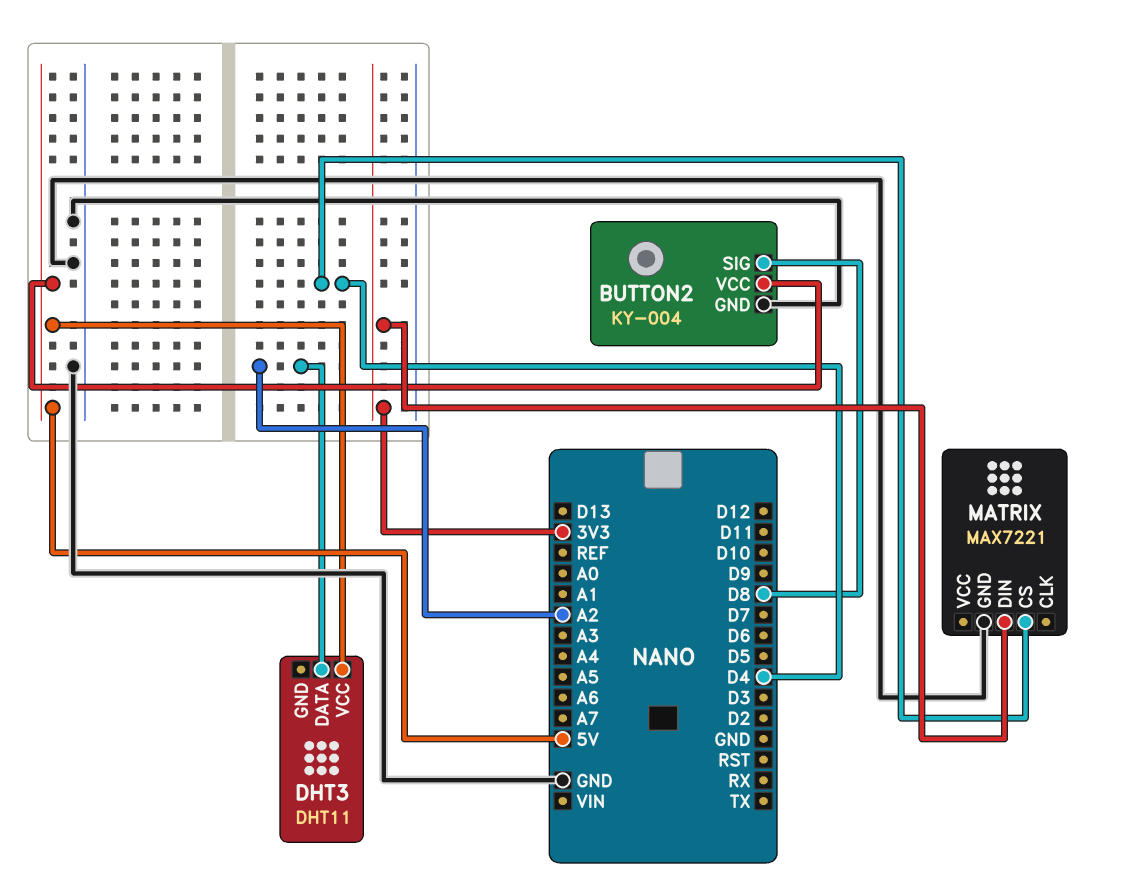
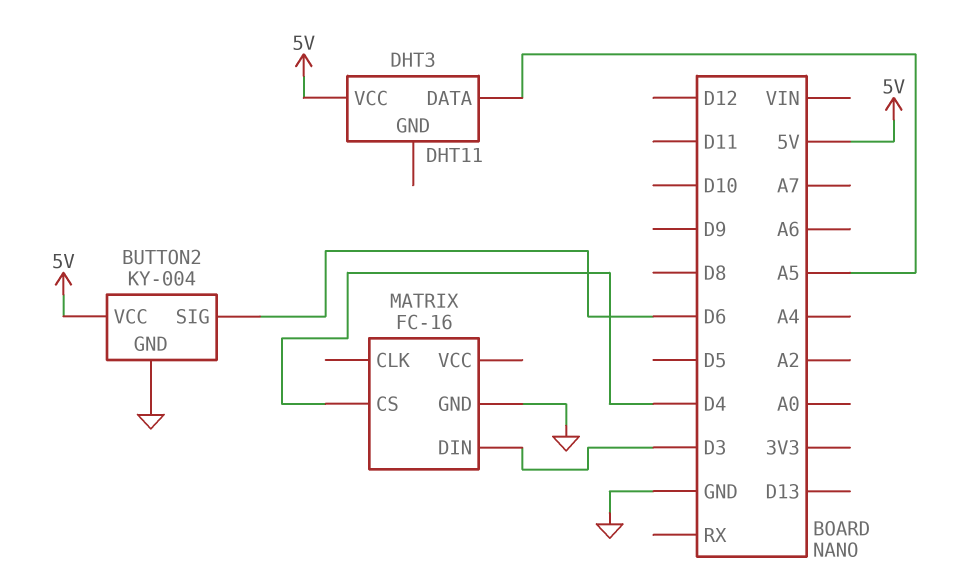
BUTTON2 pin SIG: D8 -> D6
DHT3 pin DATA: A2 -> A5
MATRIX: MAX7221 -> FC-16
MATRIX pin DIN: 3V3 -> D3

